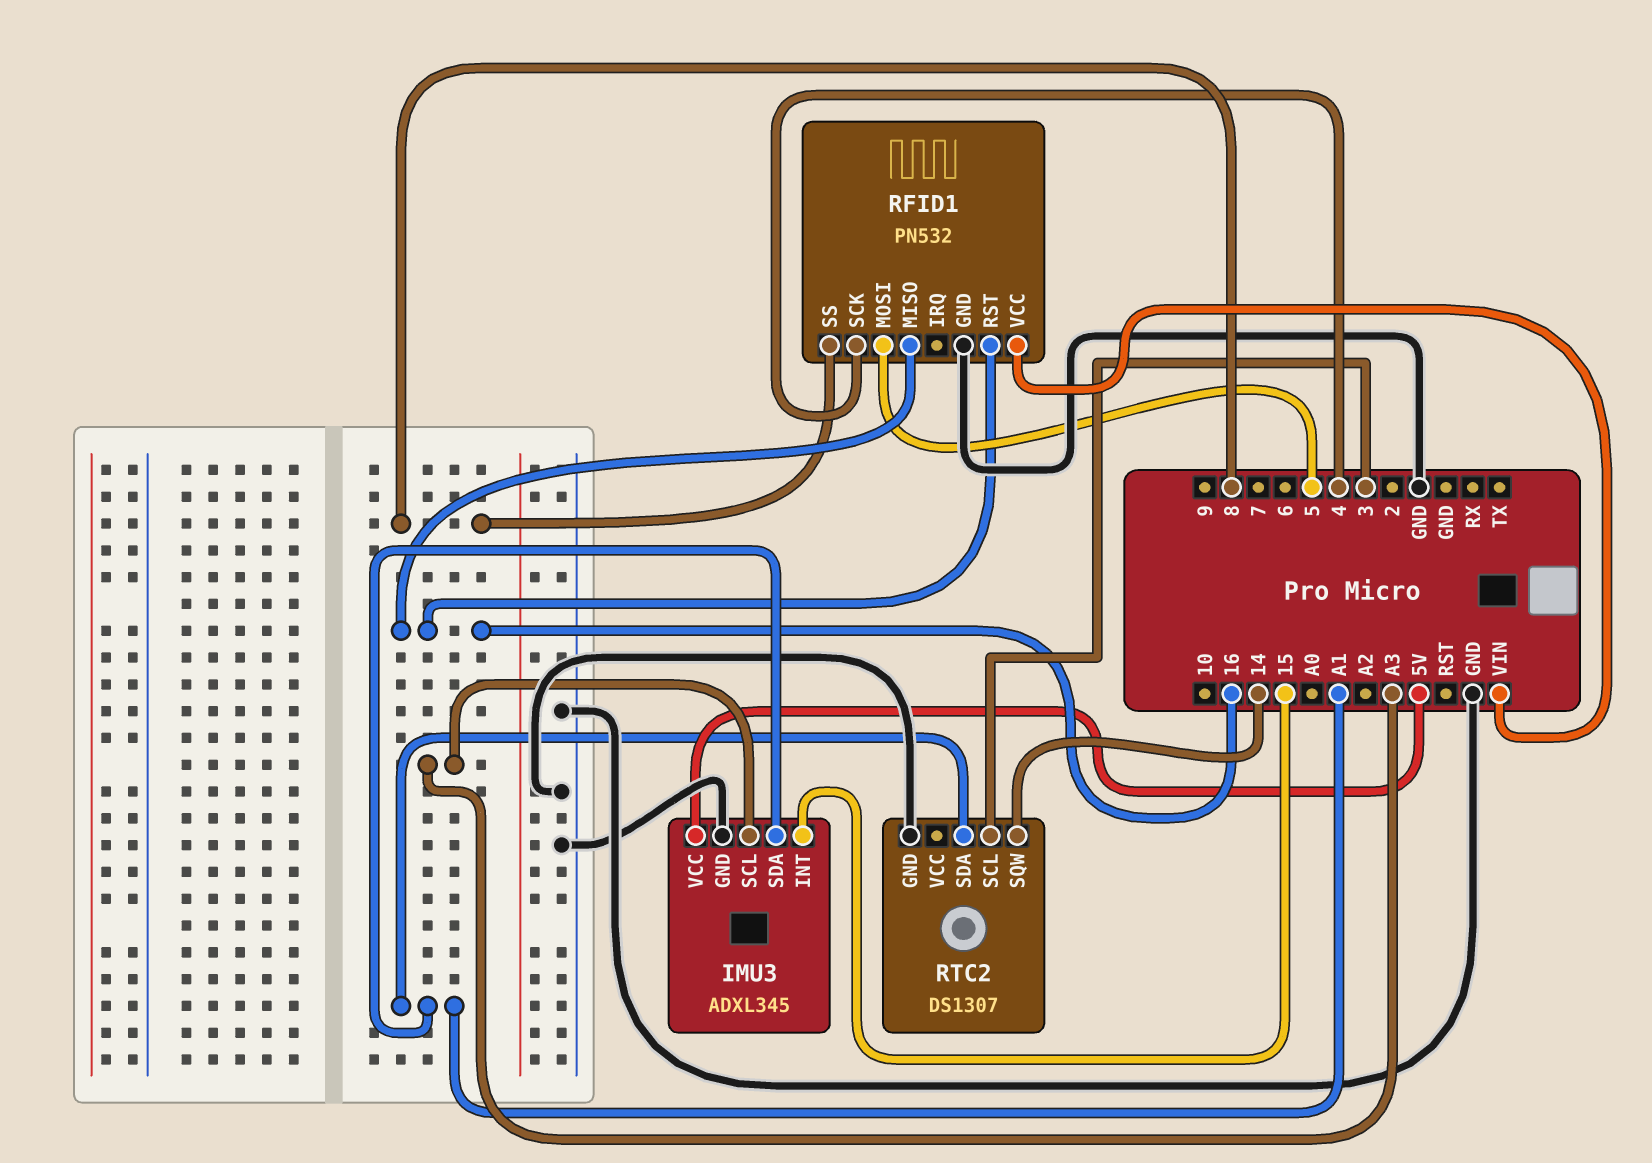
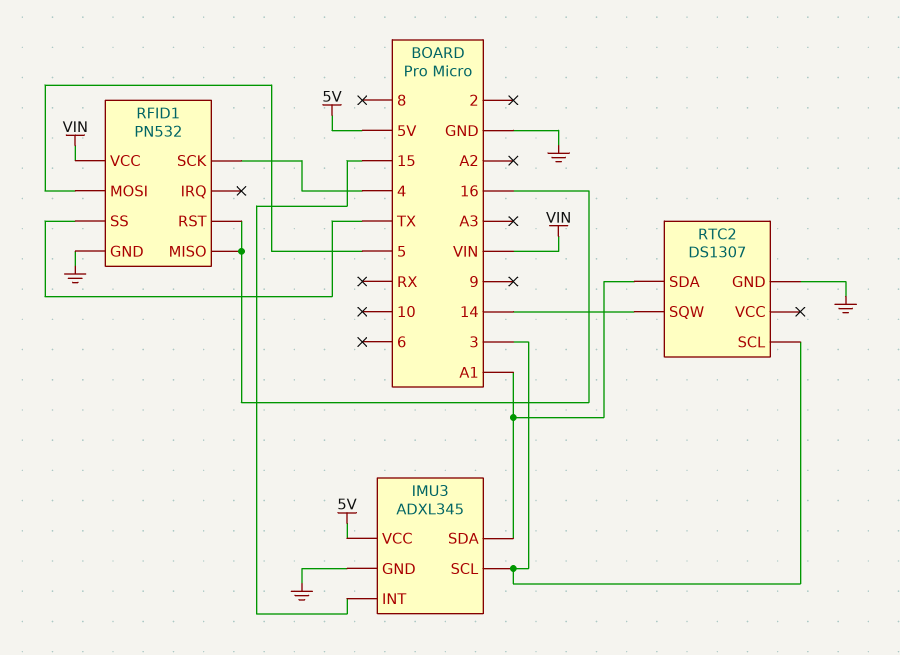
IMU3 pin SCL: A3 -> 3
RFID1 pin SS: 8 -> TX

